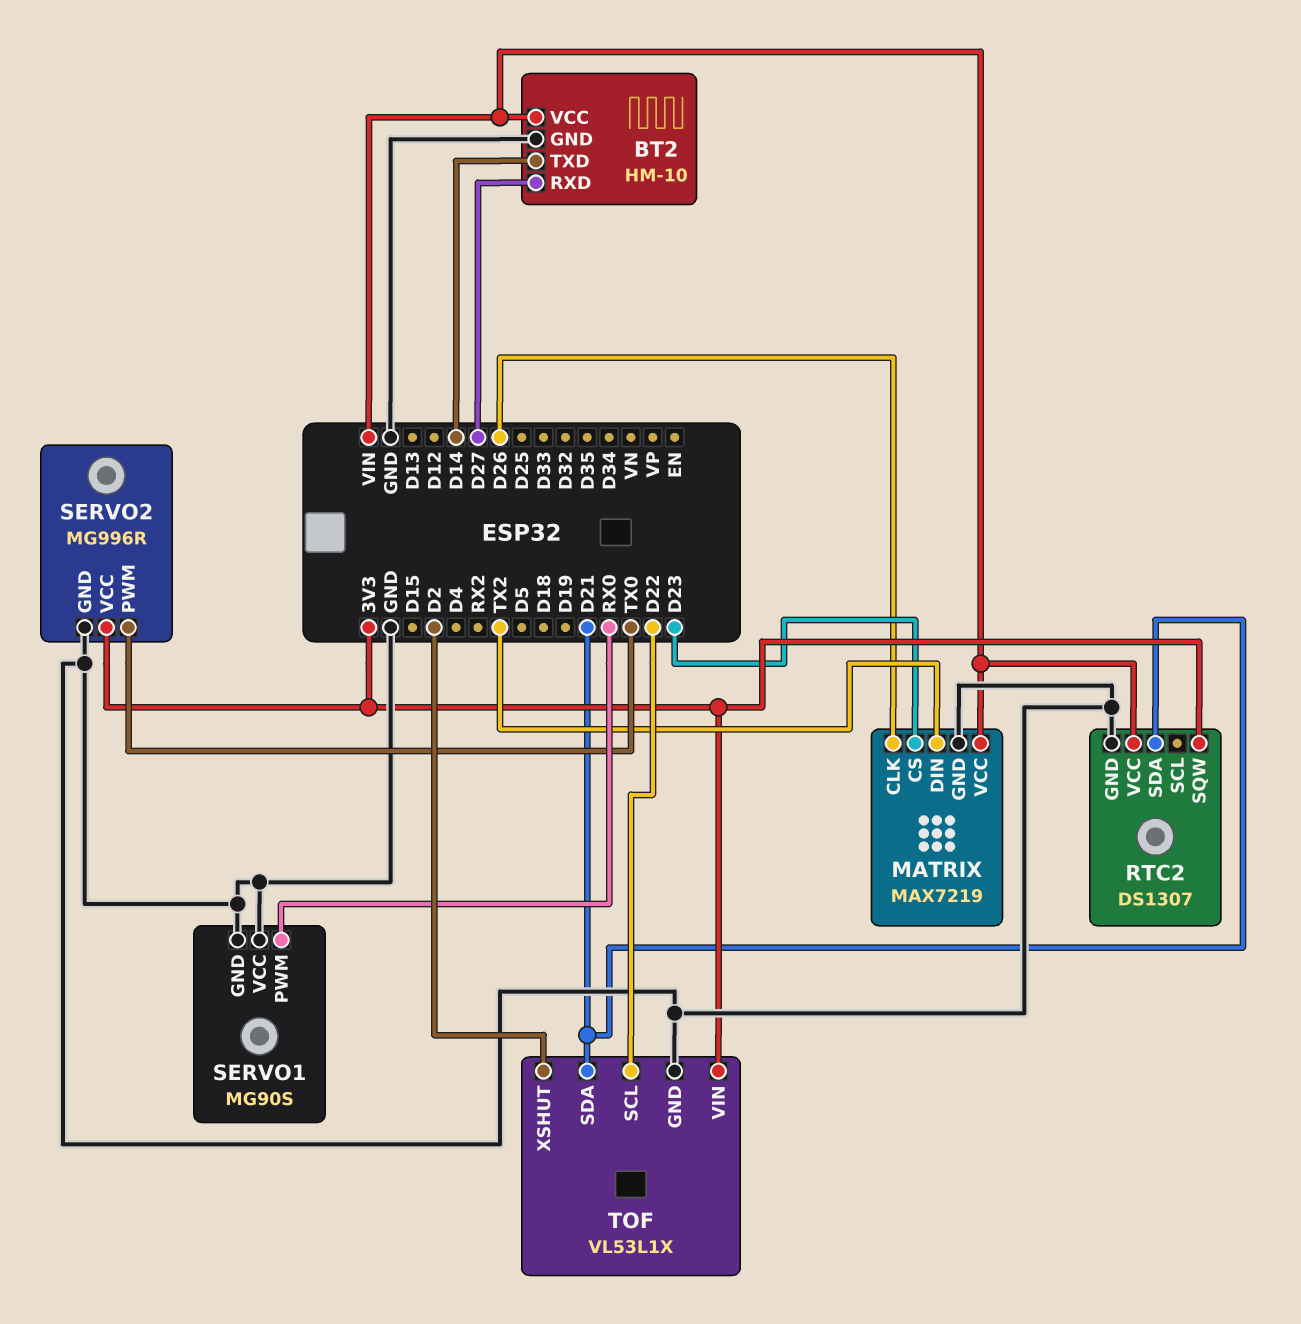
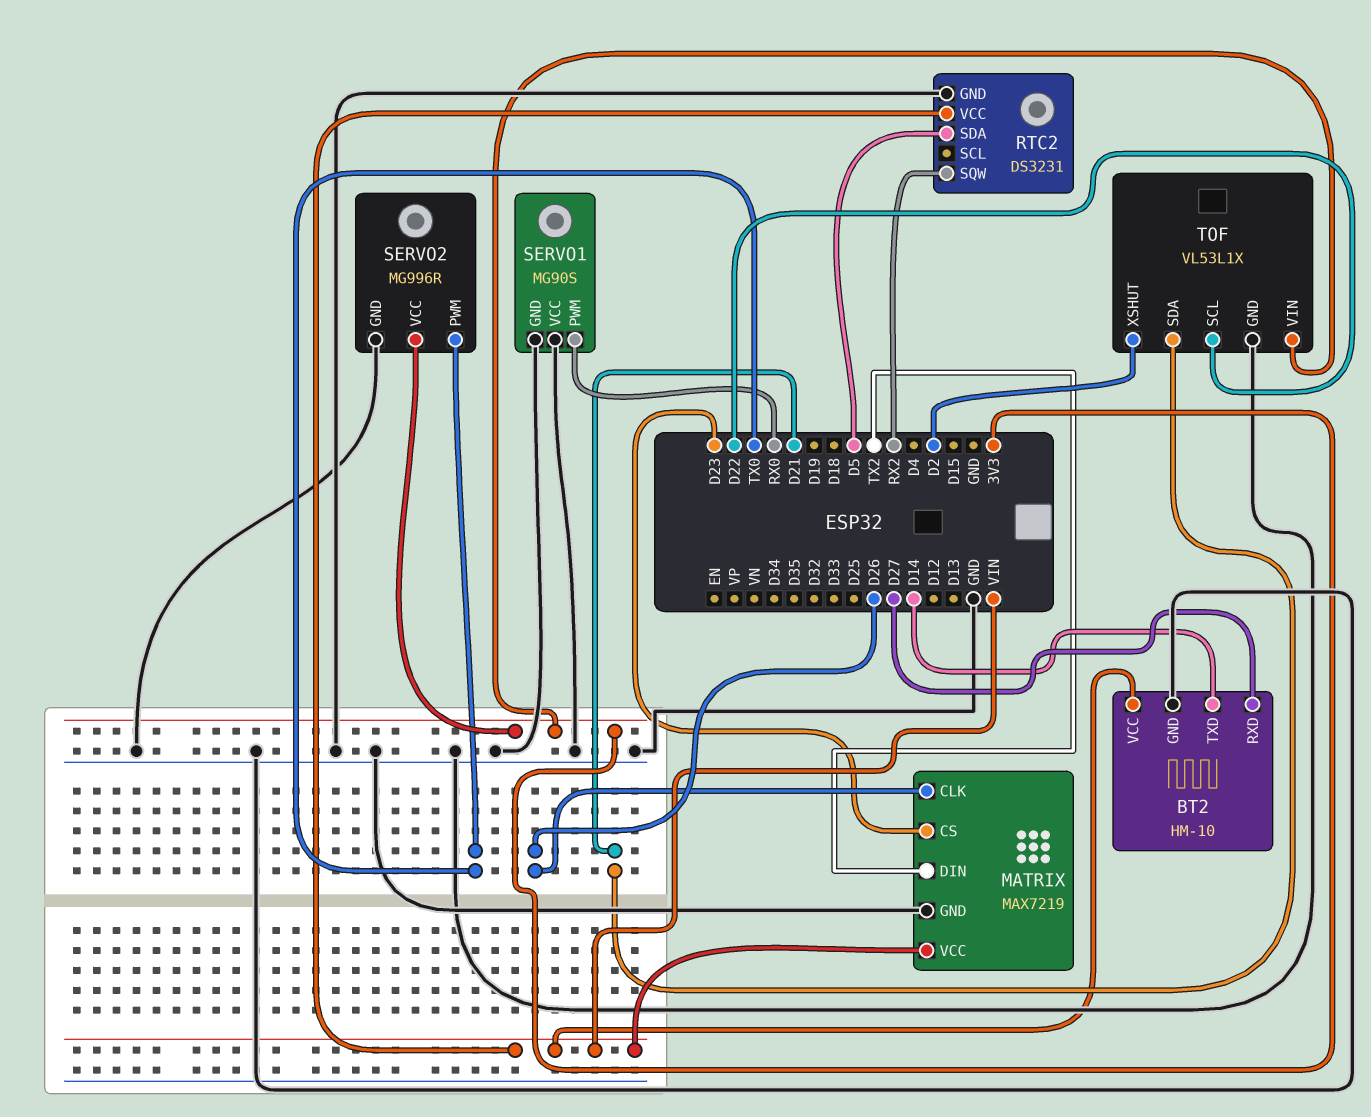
RTC2: DS1307 -> DS3231
RTC2 pin SDA: D21 -> D5
RTC2 pin SQW: 3V3 -> RX2

